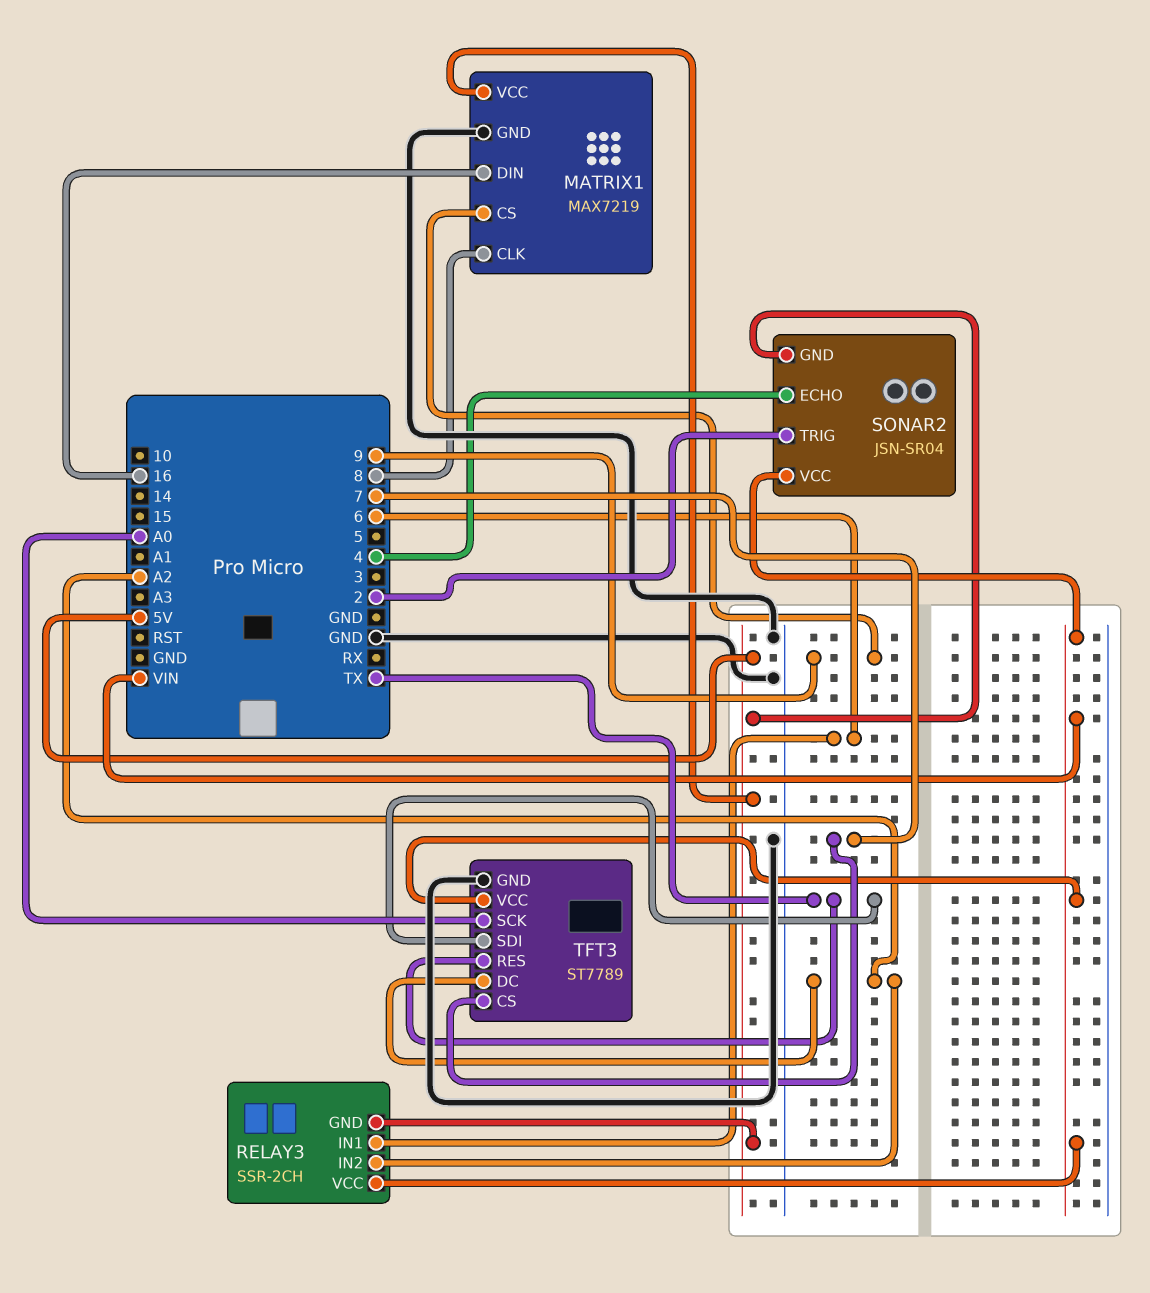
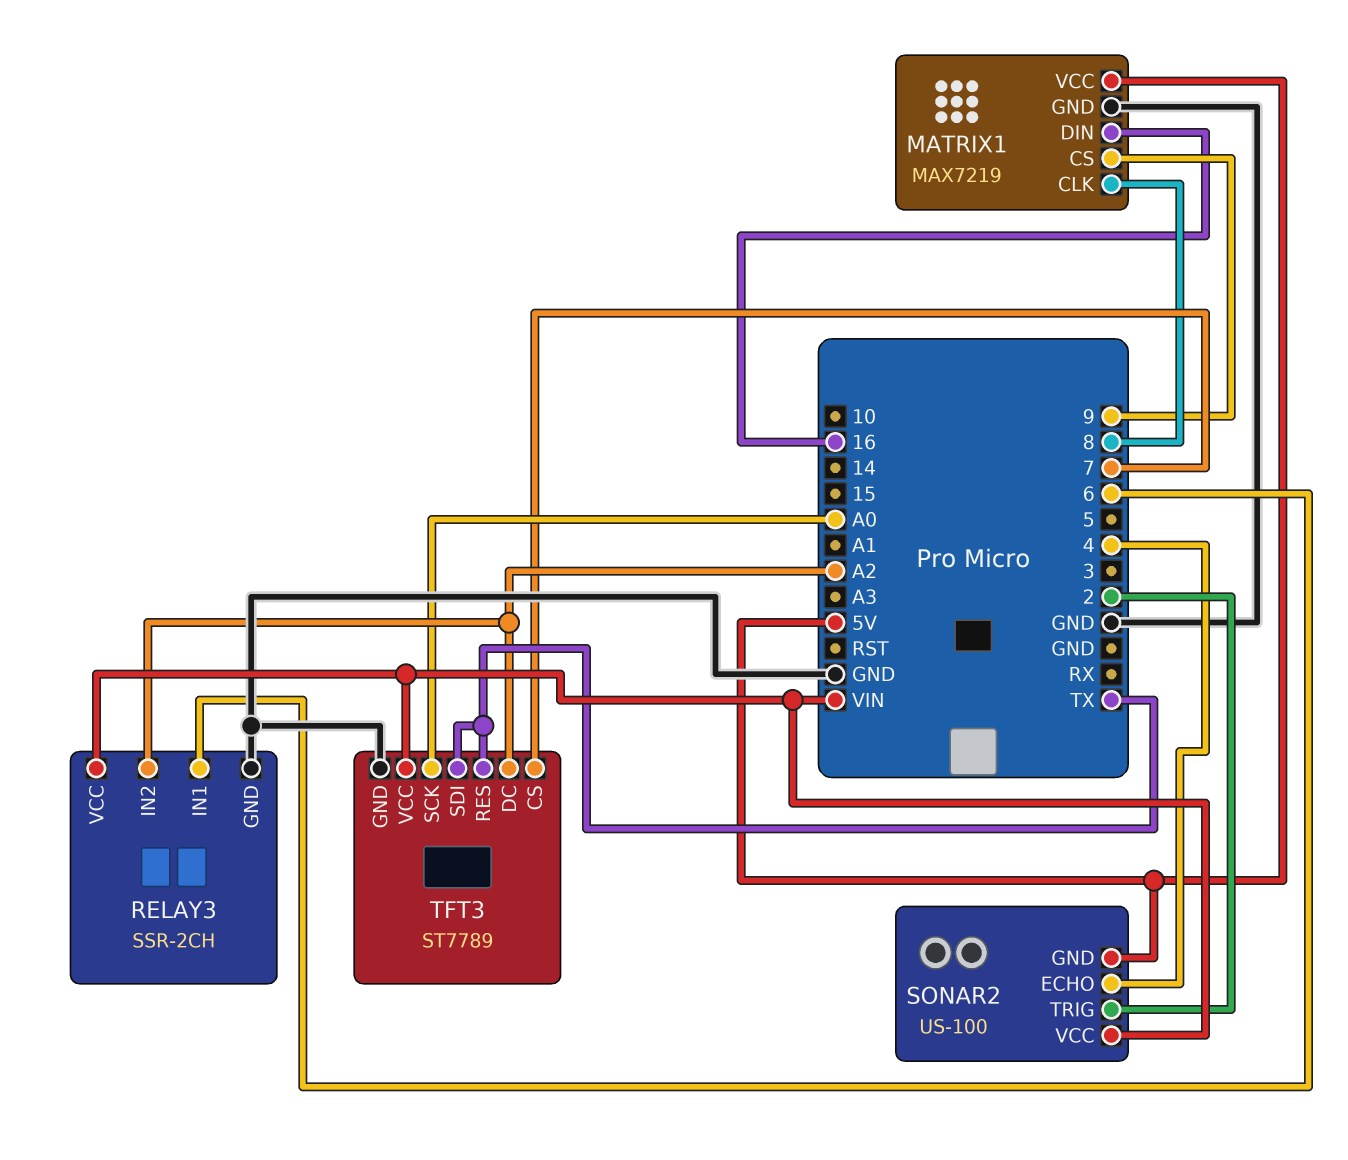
RELAY3 pin GND: 5V -> GND
SONAR2: JSN-SR04 -> US-100

